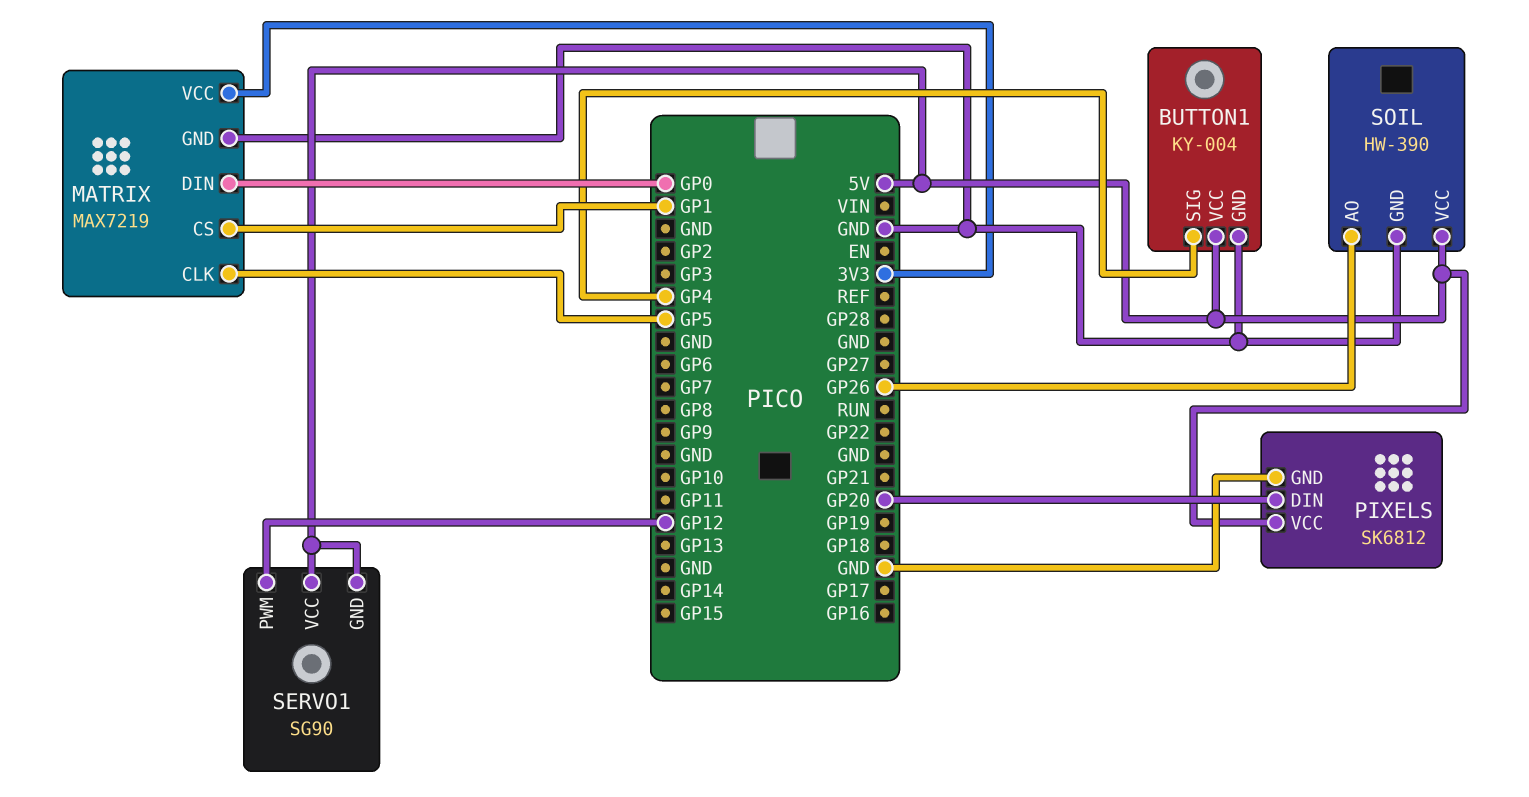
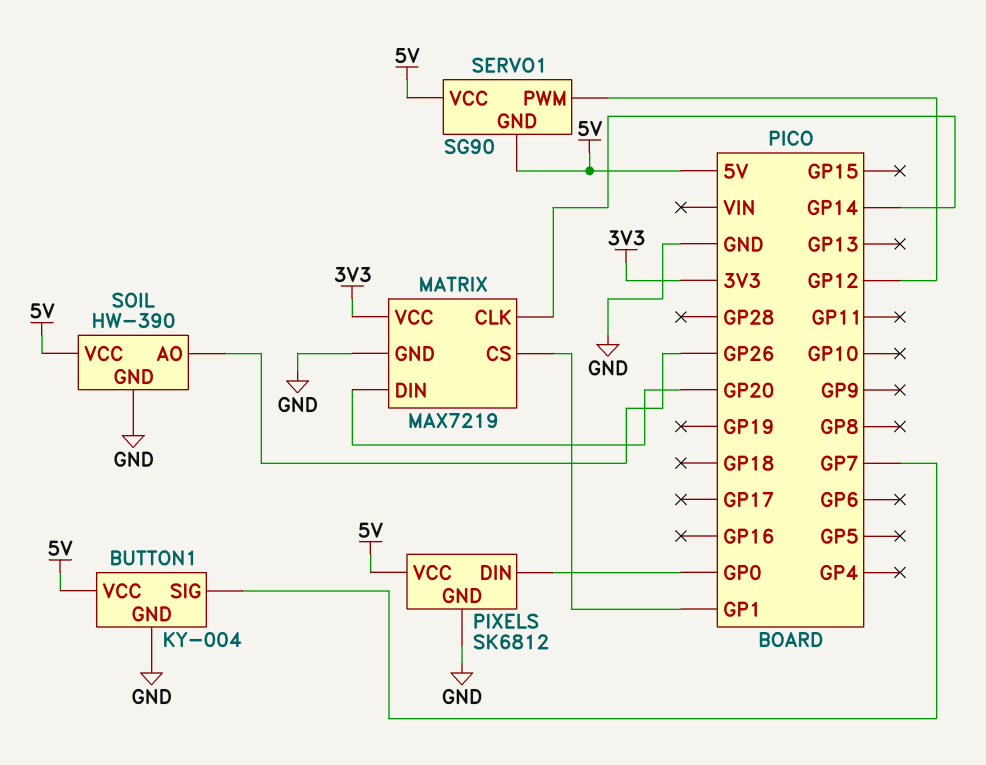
BUTTON1 pin SIG: GP4 -> GP7
MATRIX pin CLK: GP5 -> GP14
MATRIX pin DIN: GP0 -> GP20
PIXELS pin DIN: GP20 -> GP0

